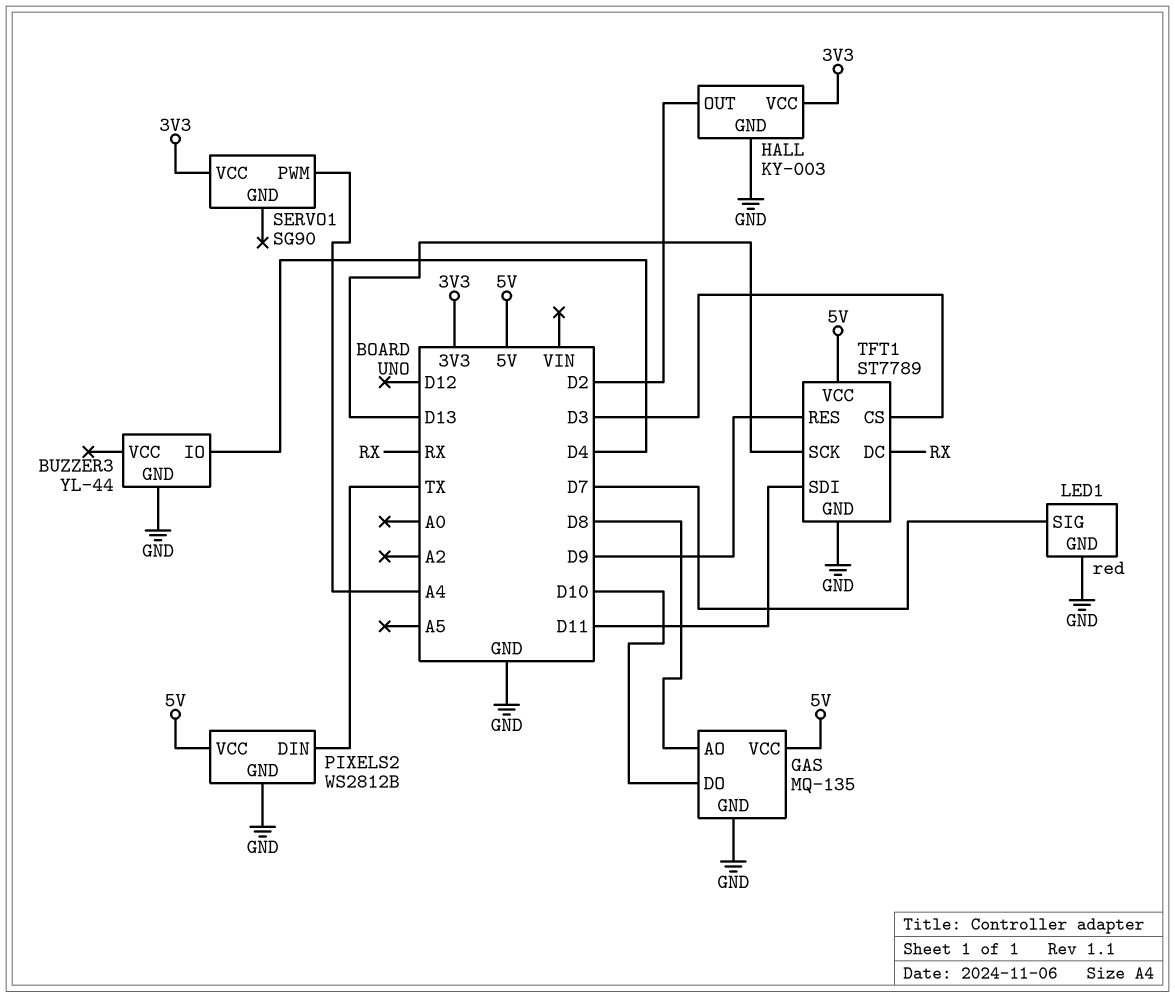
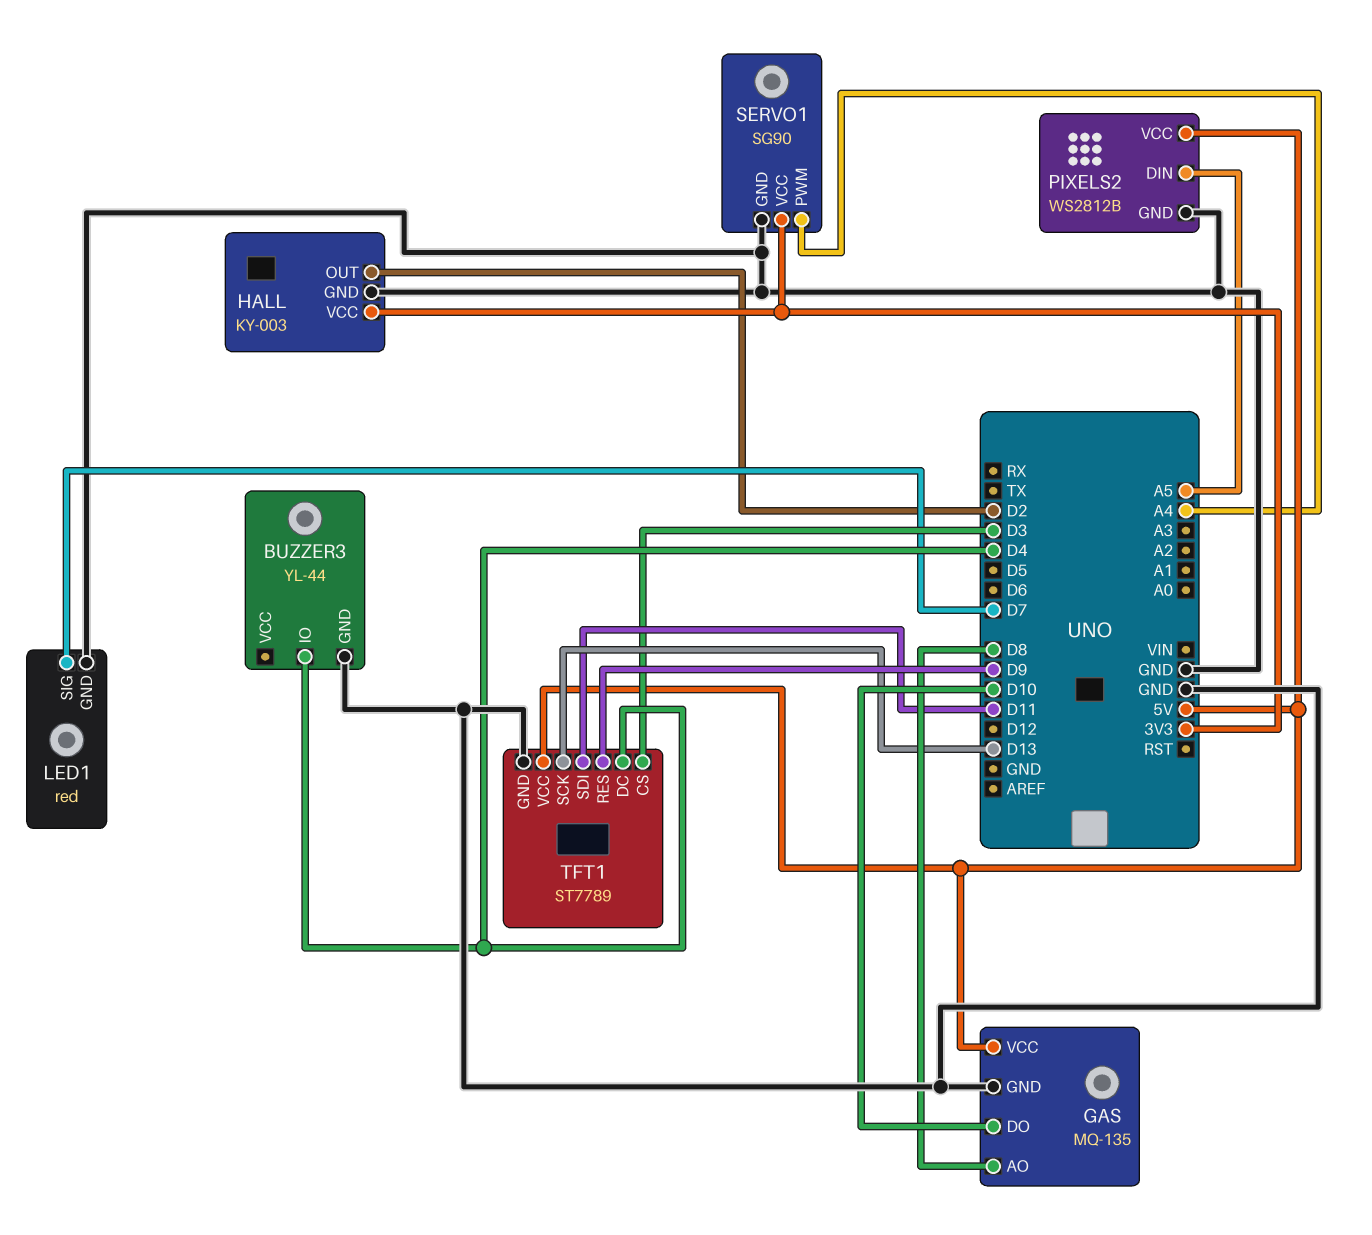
PIXELS2 pin DIN: TX -> A5
SERVO1 pin GND: none -> GND
TFT1 pin DC: RX -> D4

